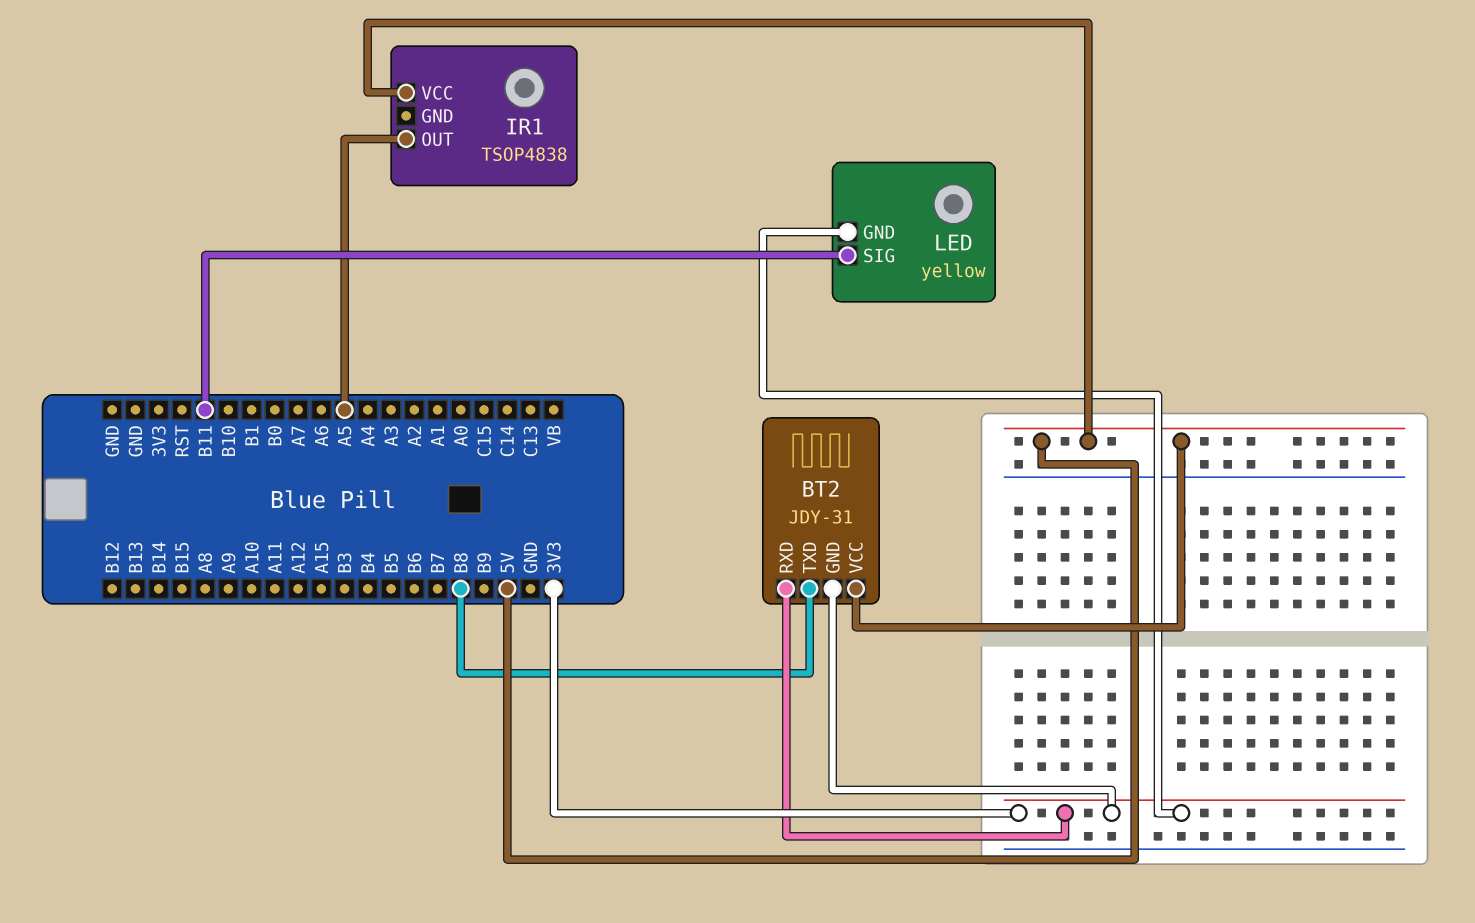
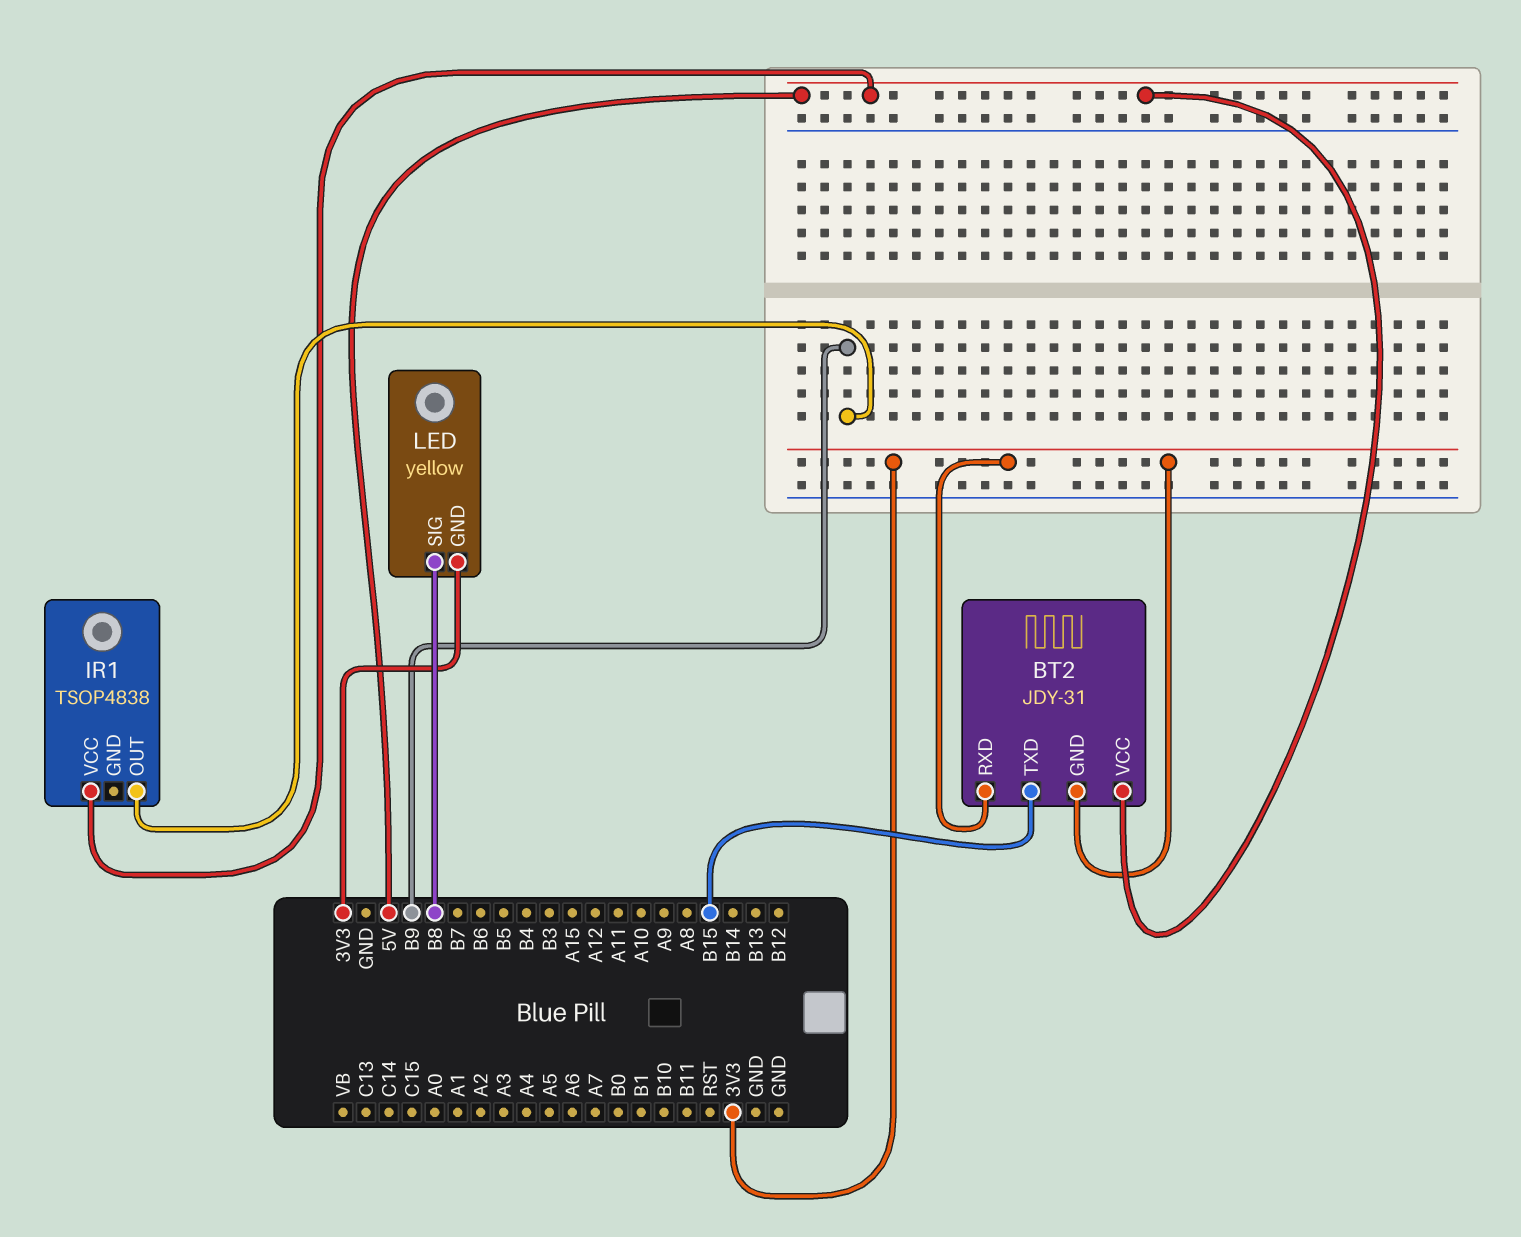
BT2 pin TXD: B8 -> B15
IR1 pin OUT: A5 -> B9
LED pin SIG: B11 -> B8

